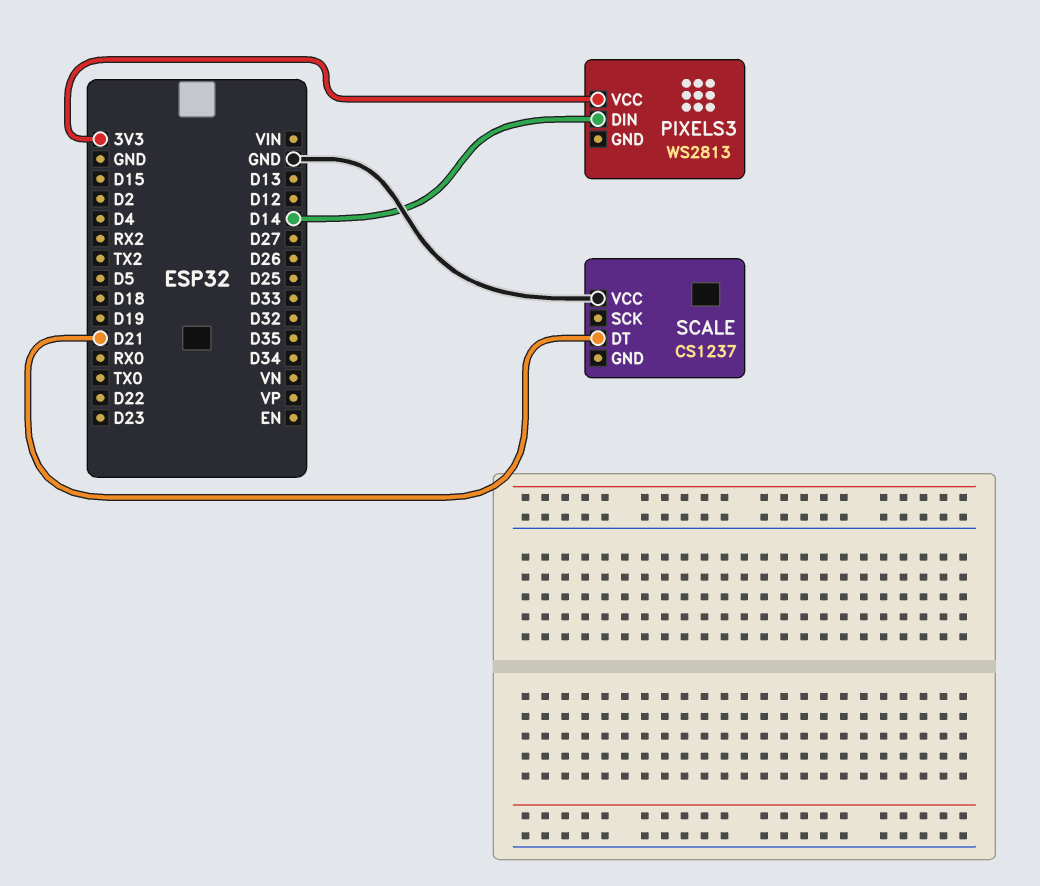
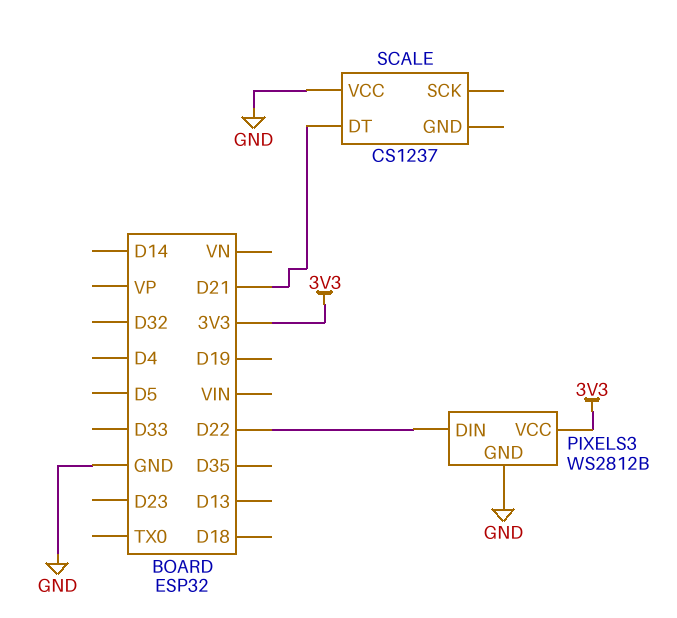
PIXELS3: WS2813 -> WS2812B
PIXELS3 pin DIN: D14 -> D22
PIXELS3 pin GND: none -> GND

